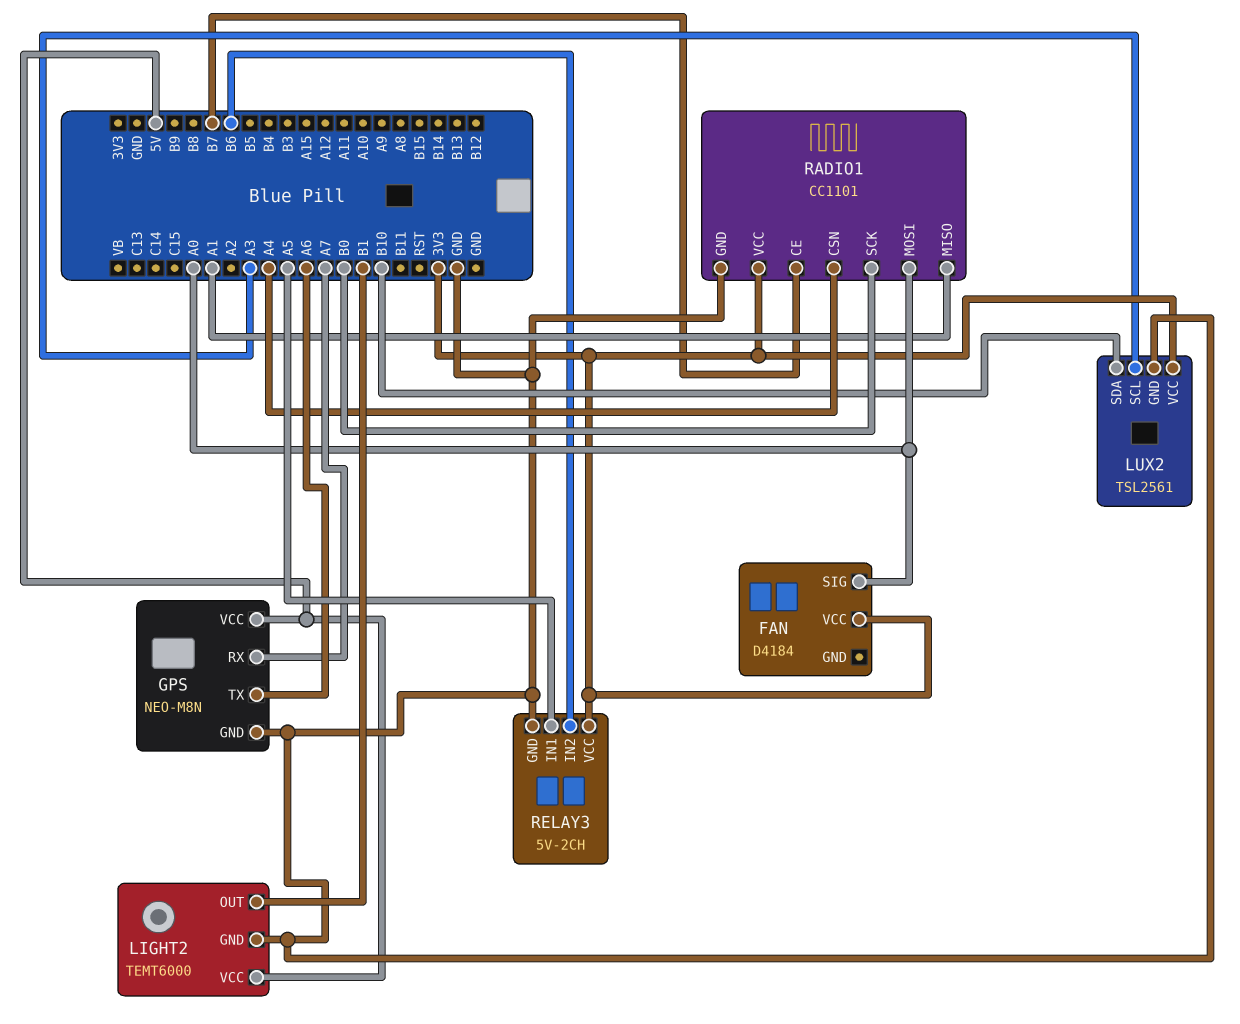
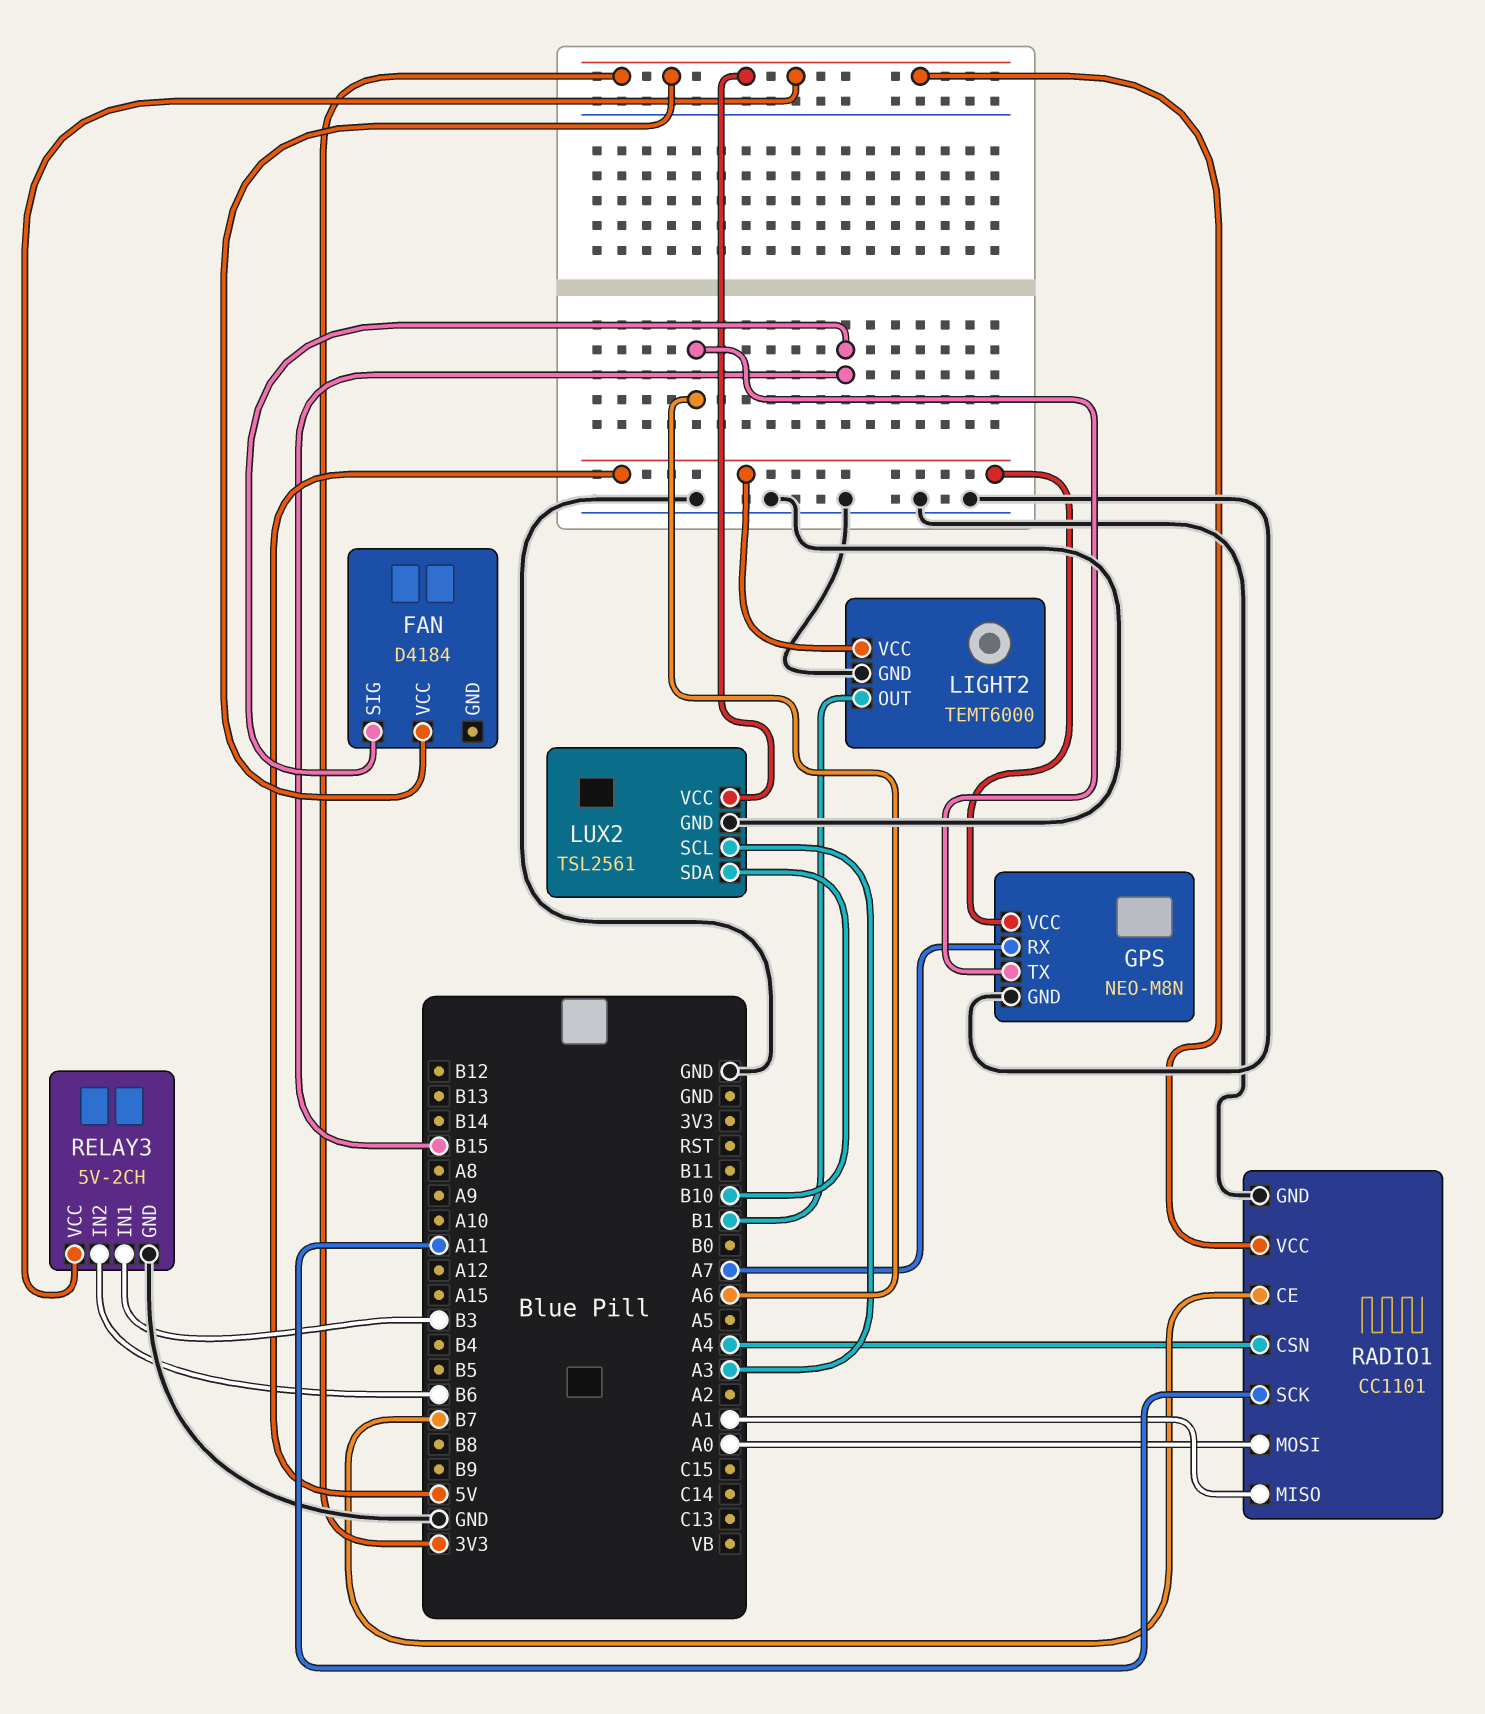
FAN pin SIG: A0 -> B15
RADIO1 pin SCK: B0 -> A11
RELAY3 pin IN1: A5 -> B3

